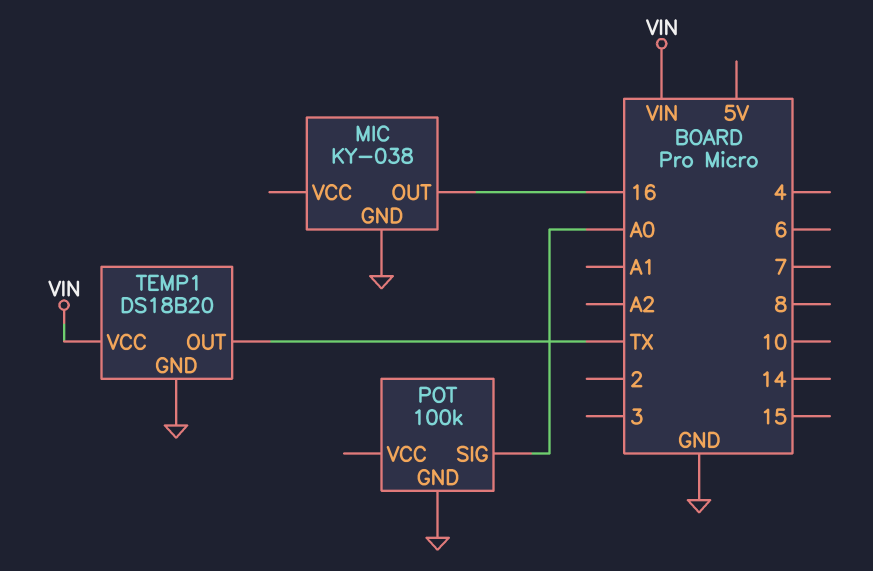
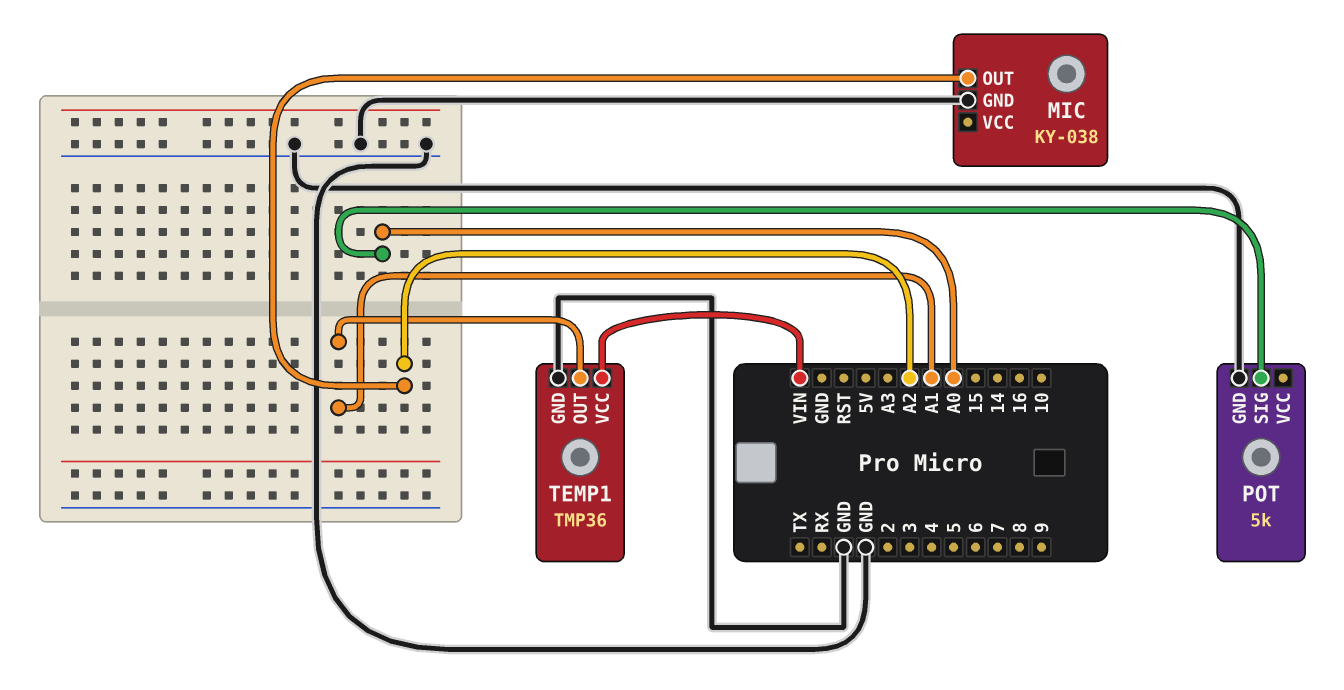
MIC pin OUT: 16 -> A2
POT: 100k -> 5k
TEMP1: DS18B20 -> TMP36
TEMP1 pin OUT: TX -> A1

